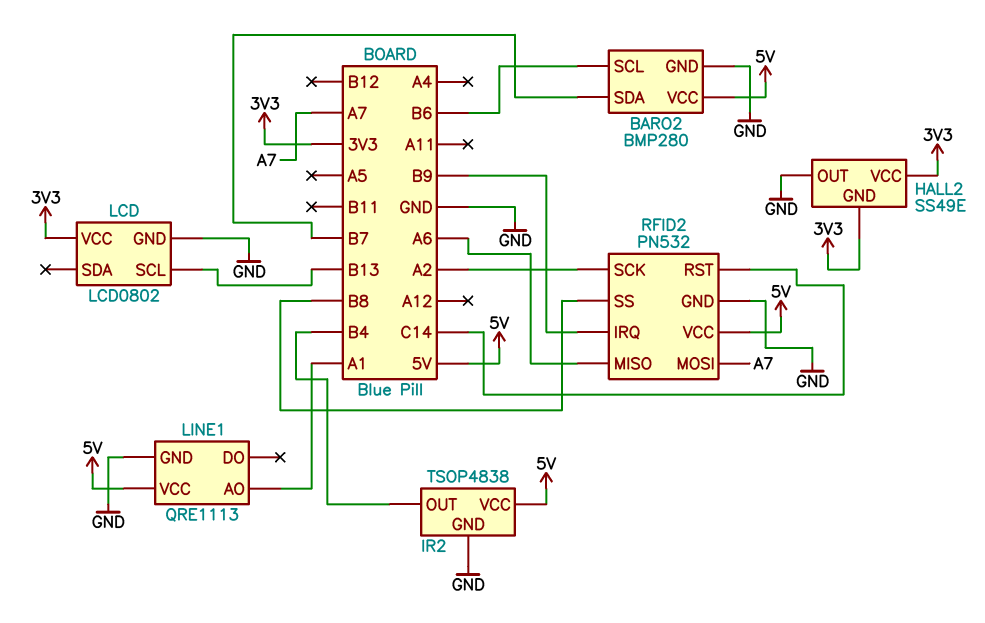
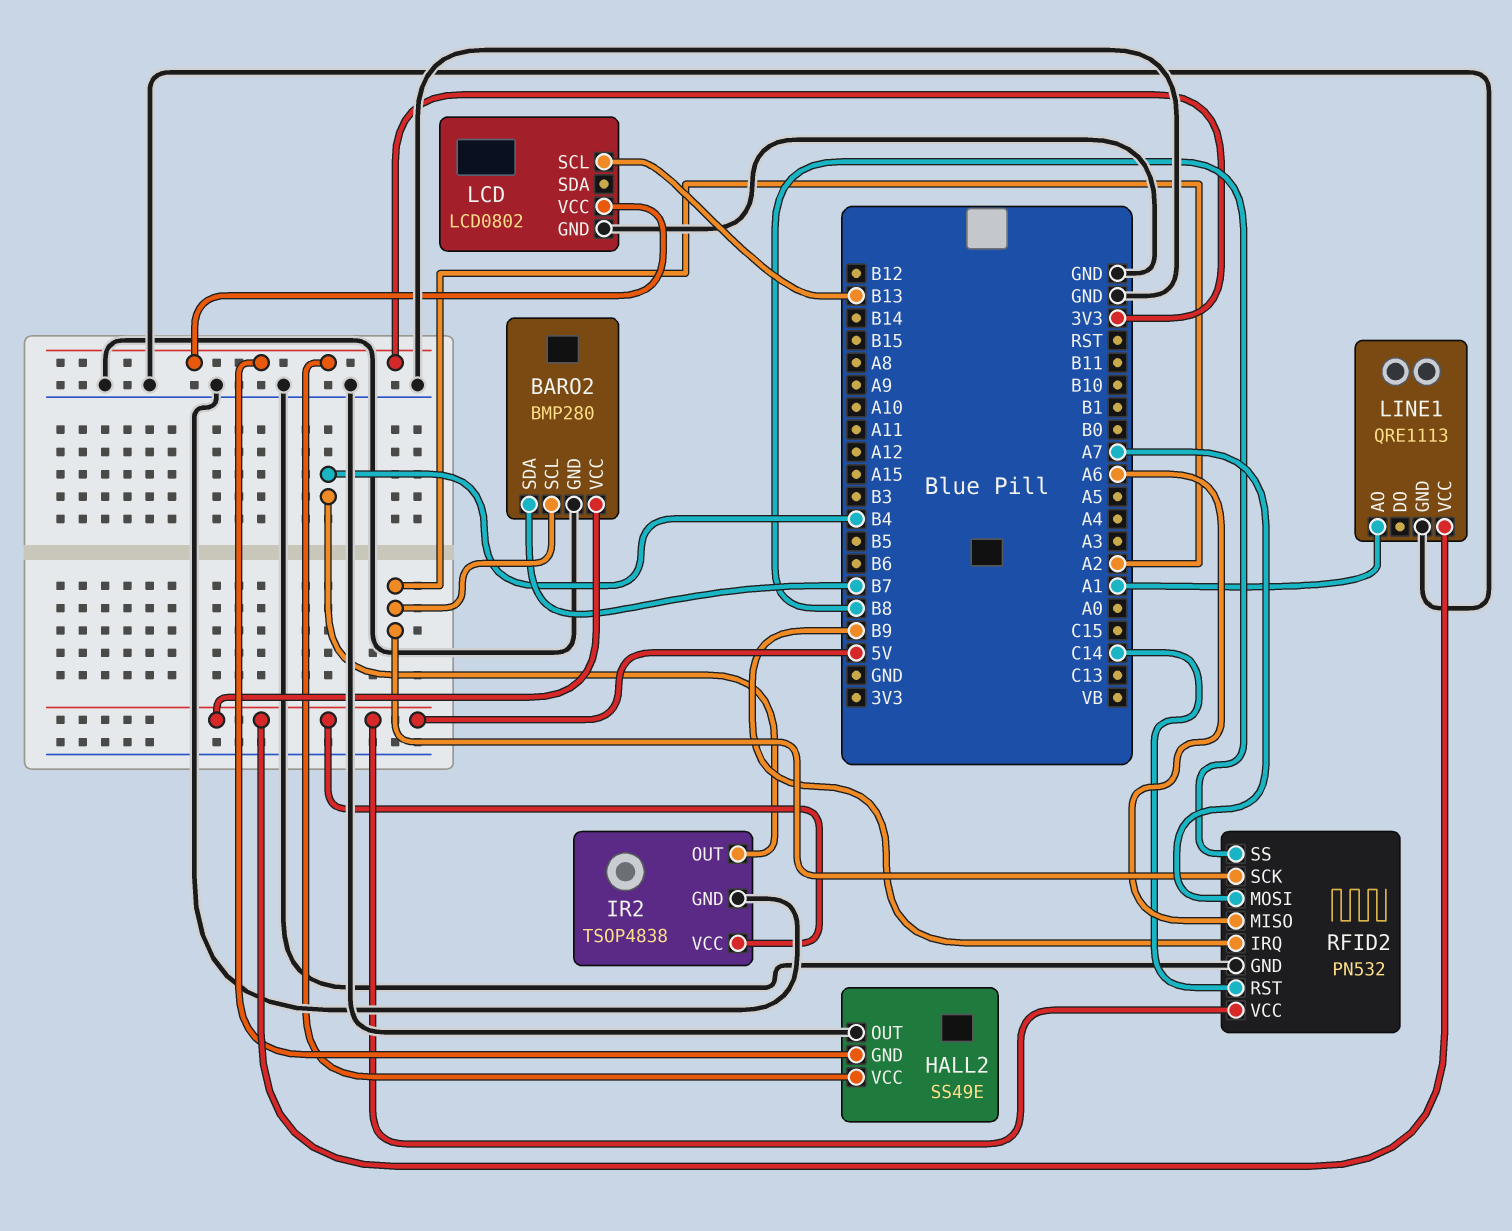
BARO2 pin SCL: B6 -> A2

